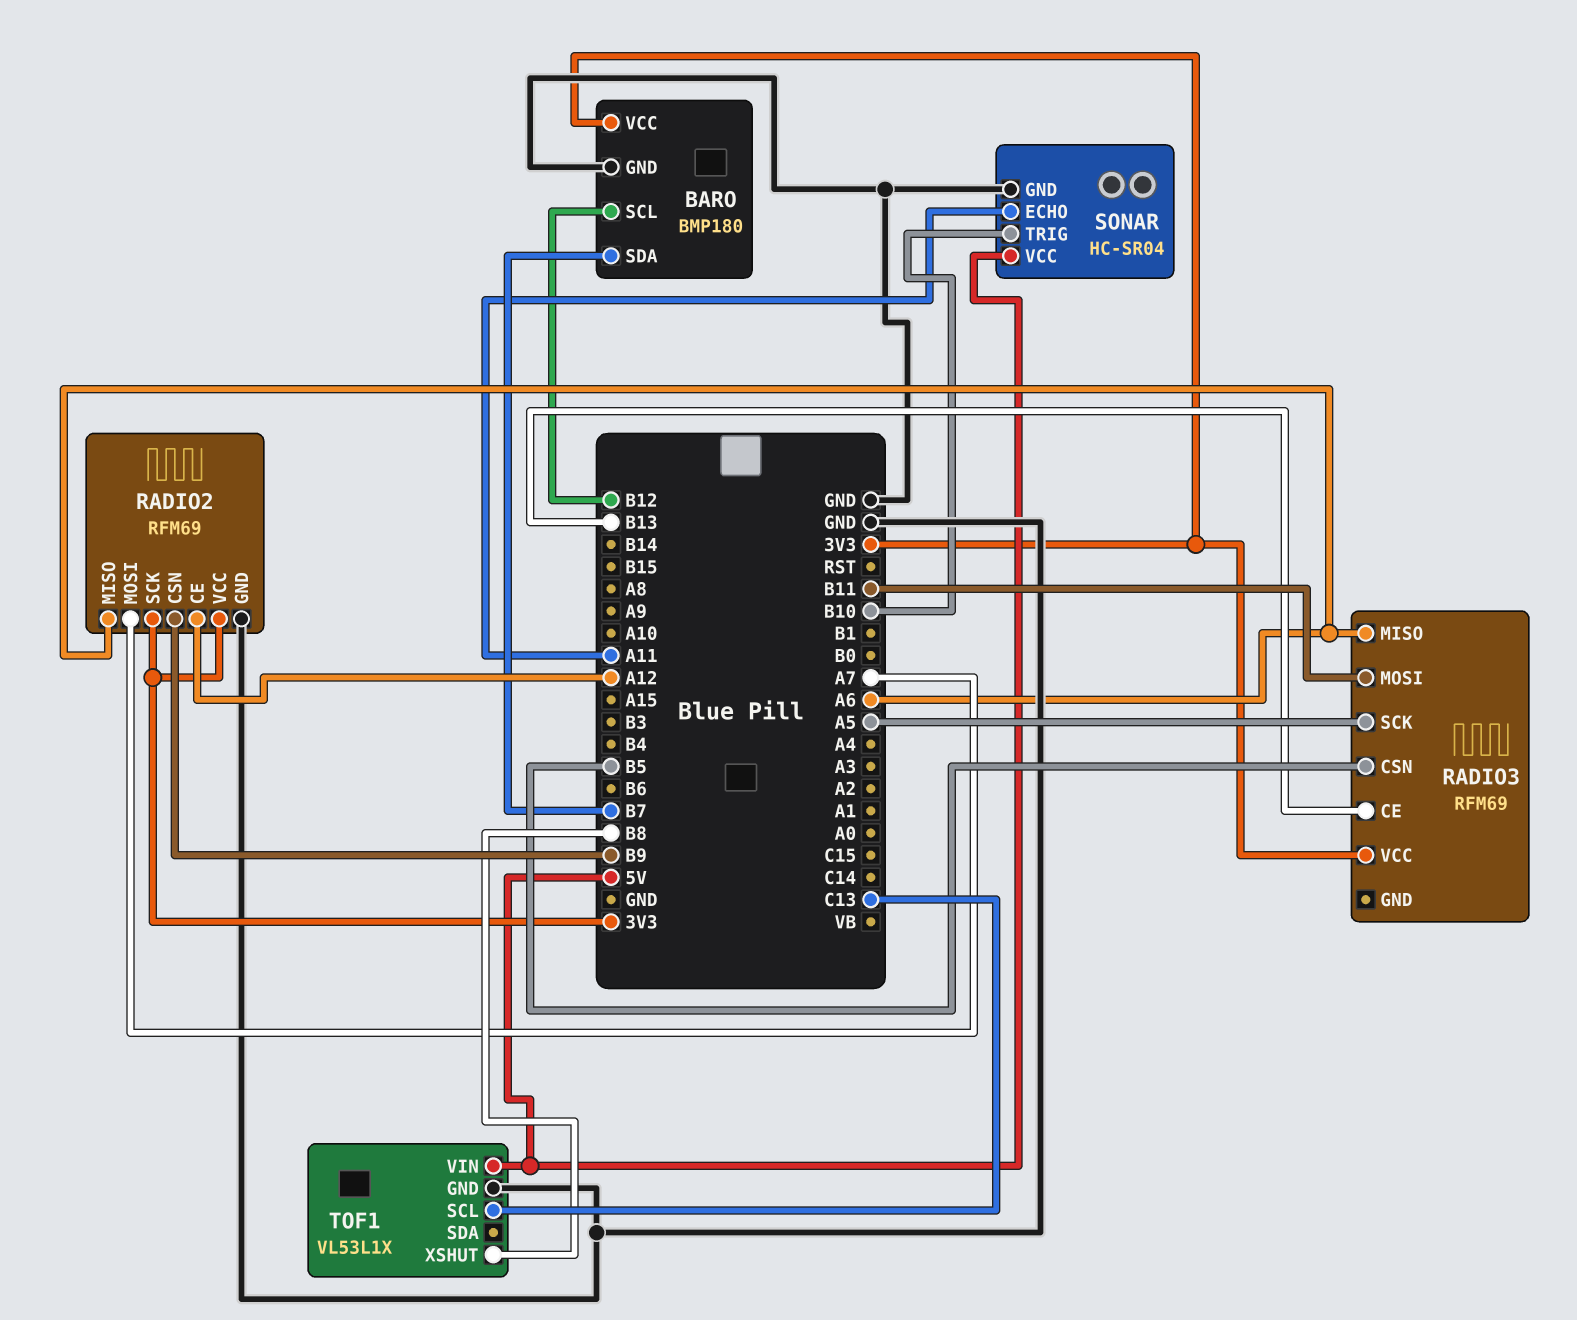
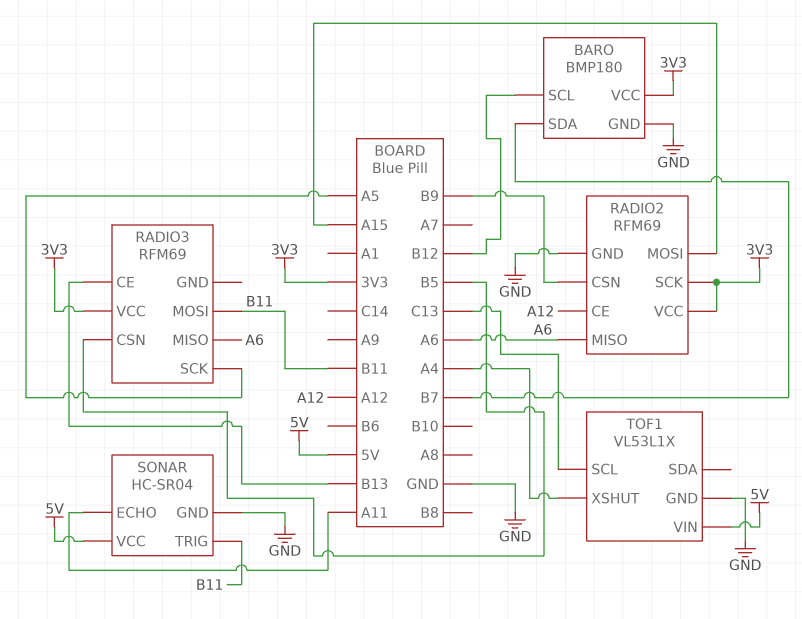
RADIO2 pin MOSI: A7 -> A15
SONAR pin TRIG: B10 -> B11
TOF1 pin XSHUT: B8 -> A4

